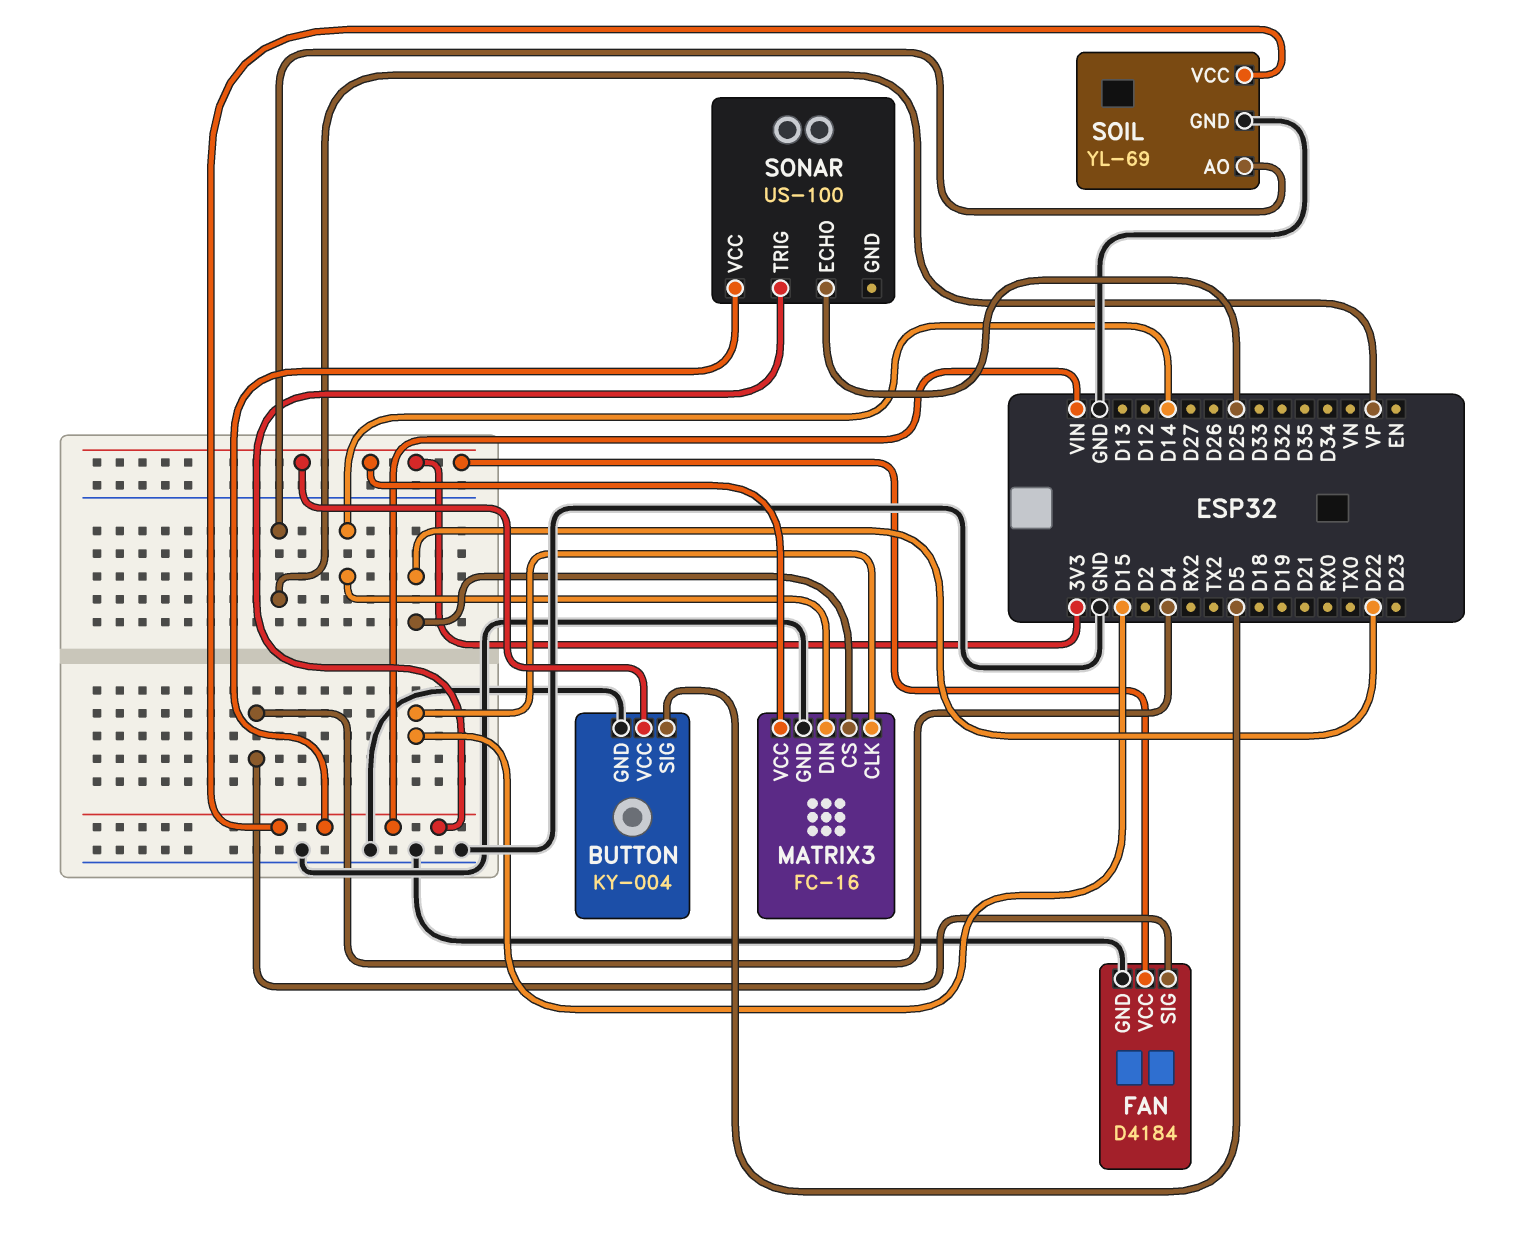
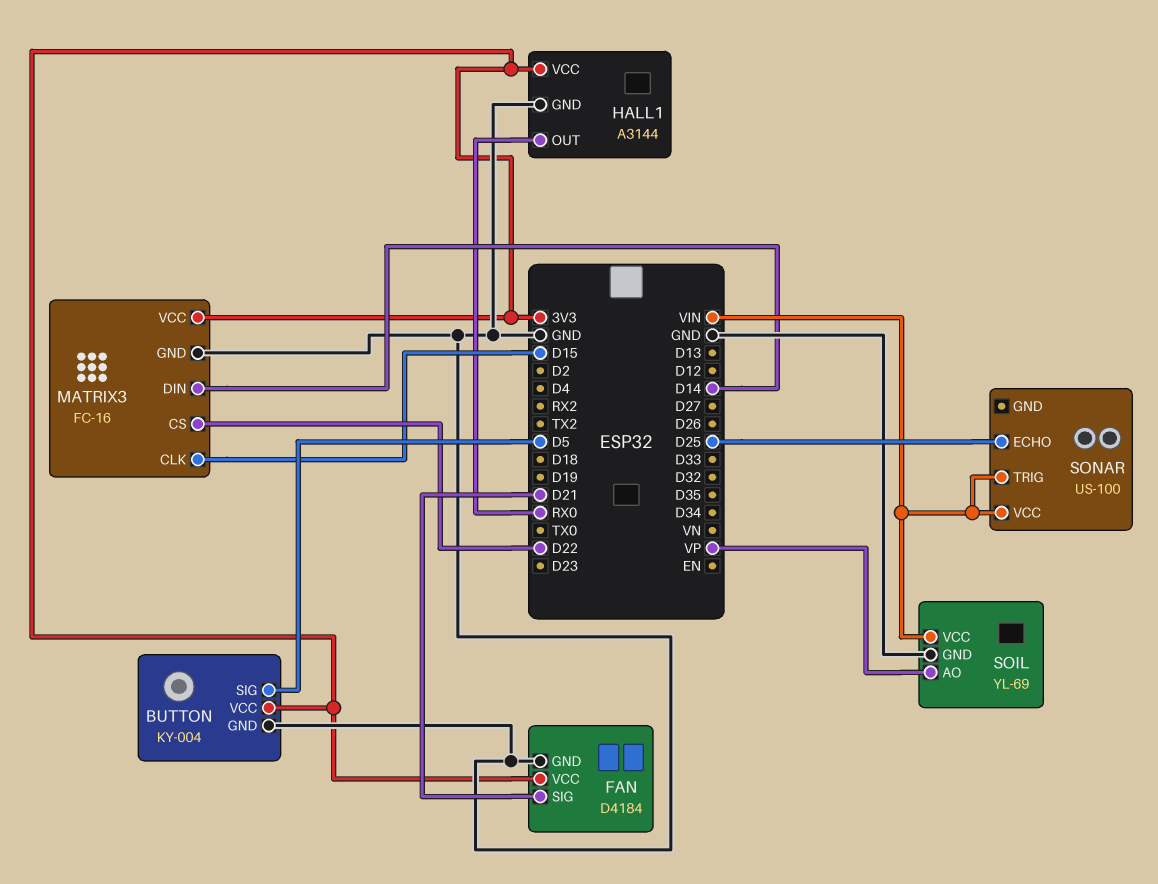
FAN pin SIG: D4 -> D21
HALL1: none -> A3144
HALL1 pin GND: none -> GND
HALL1 pin OUT: none -> RX0
HALL1 pin VCC: none -> 3V3

